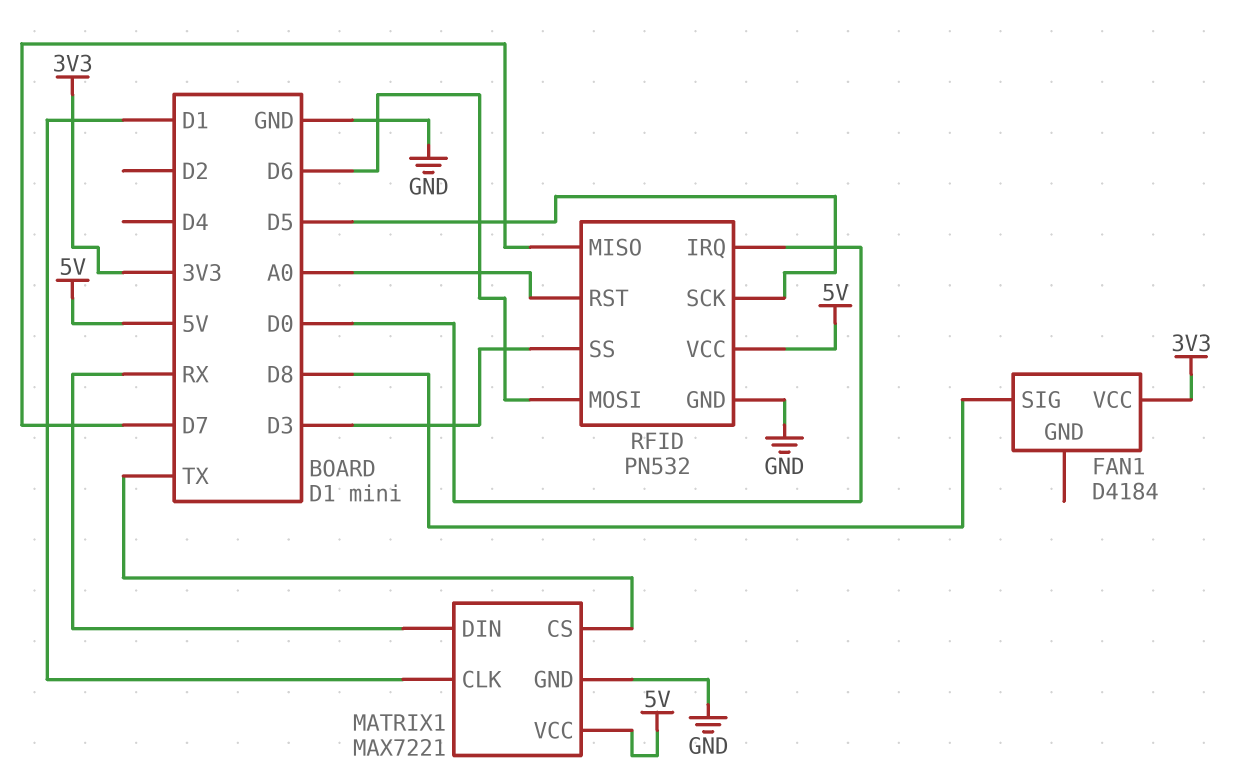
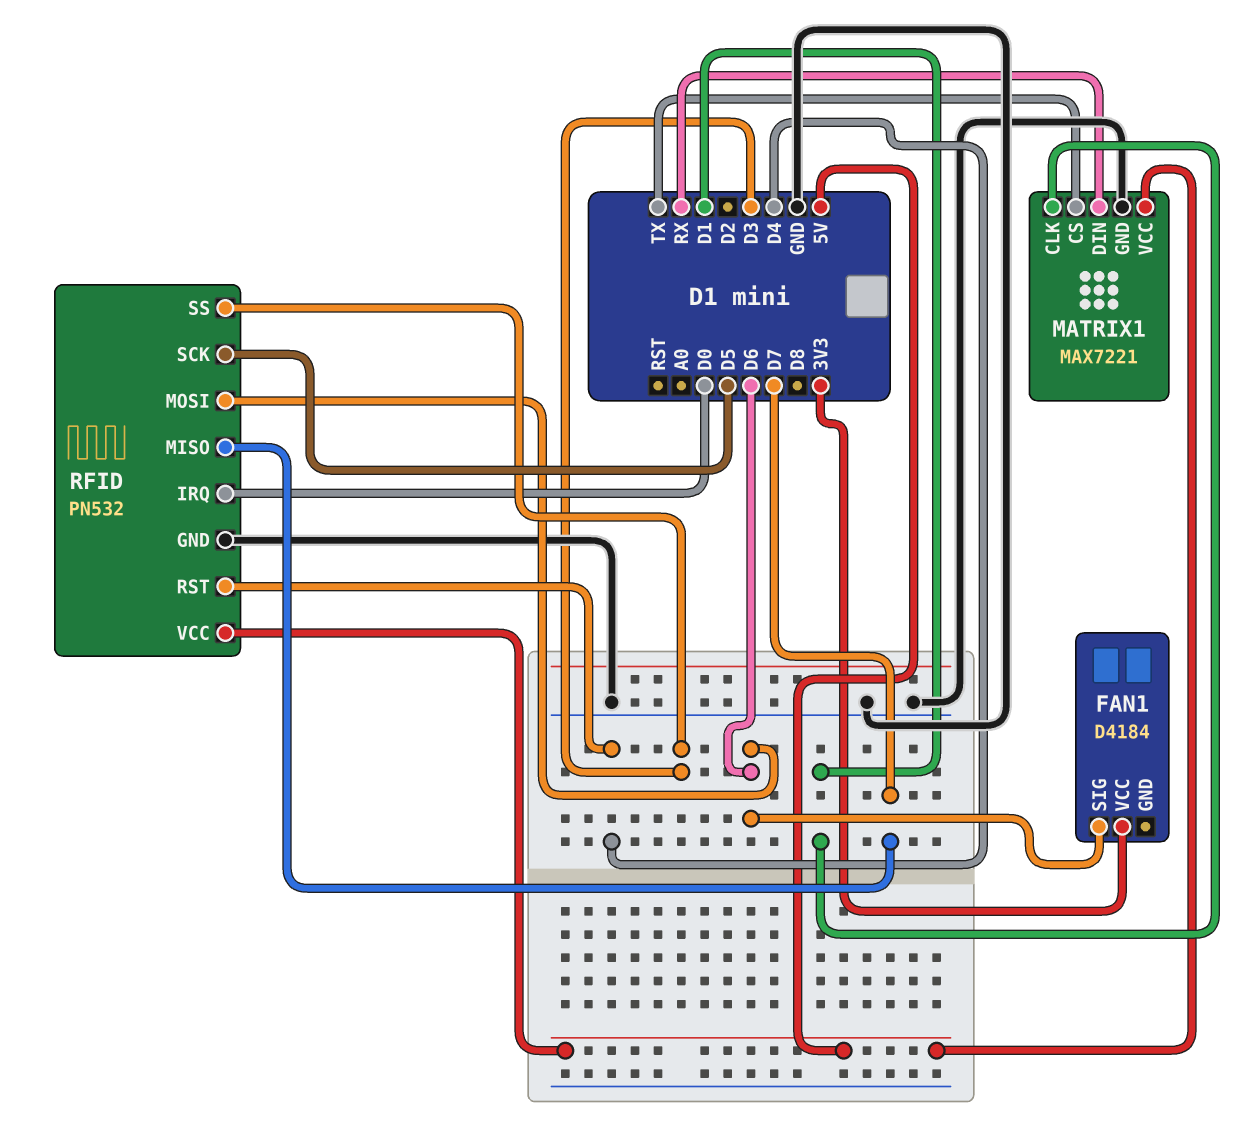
FAN1 pin SIG: D8 -> D6
RFID pin RST: A0 -> D4

